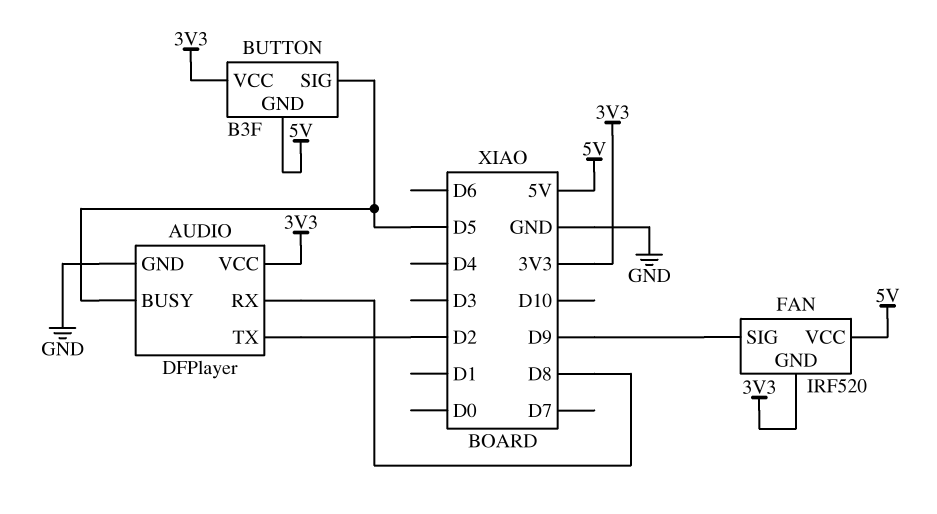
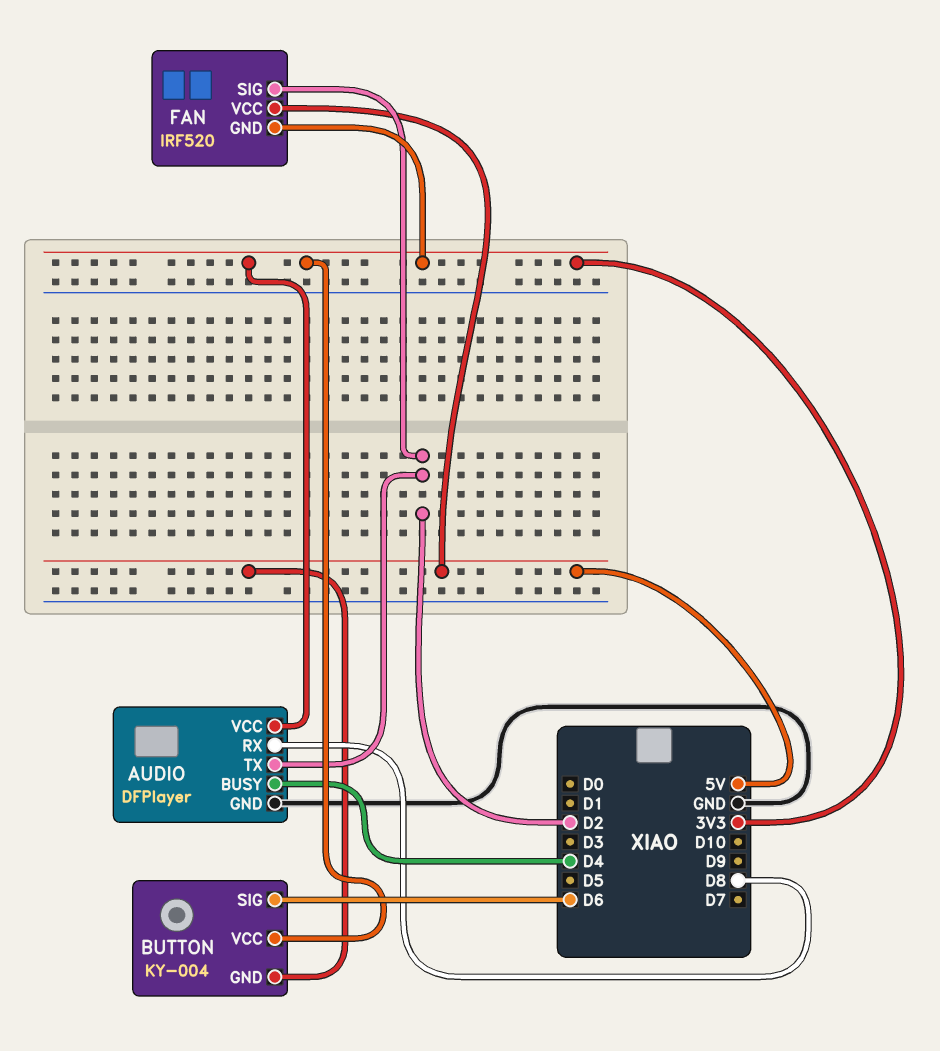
AUDIO pin BUSY: D5 -> D4
BUTTON: B3F -> KY-004
BUTTON pin SIG: D5 -> D6
FAN pin SIG: D9 -> D2

